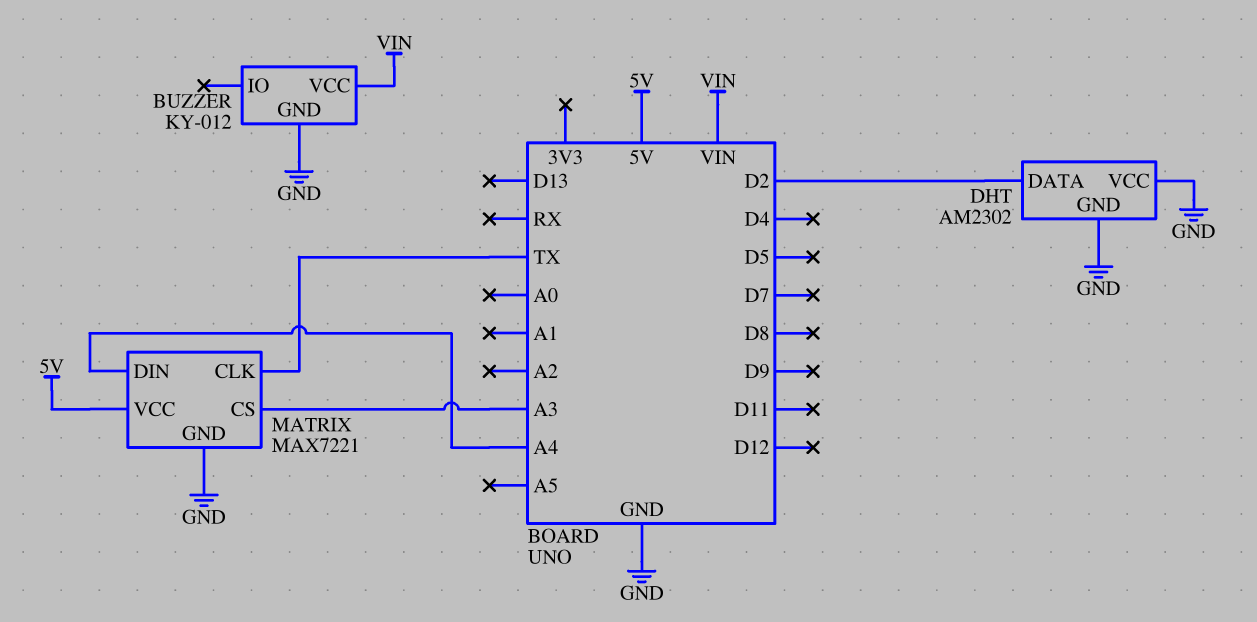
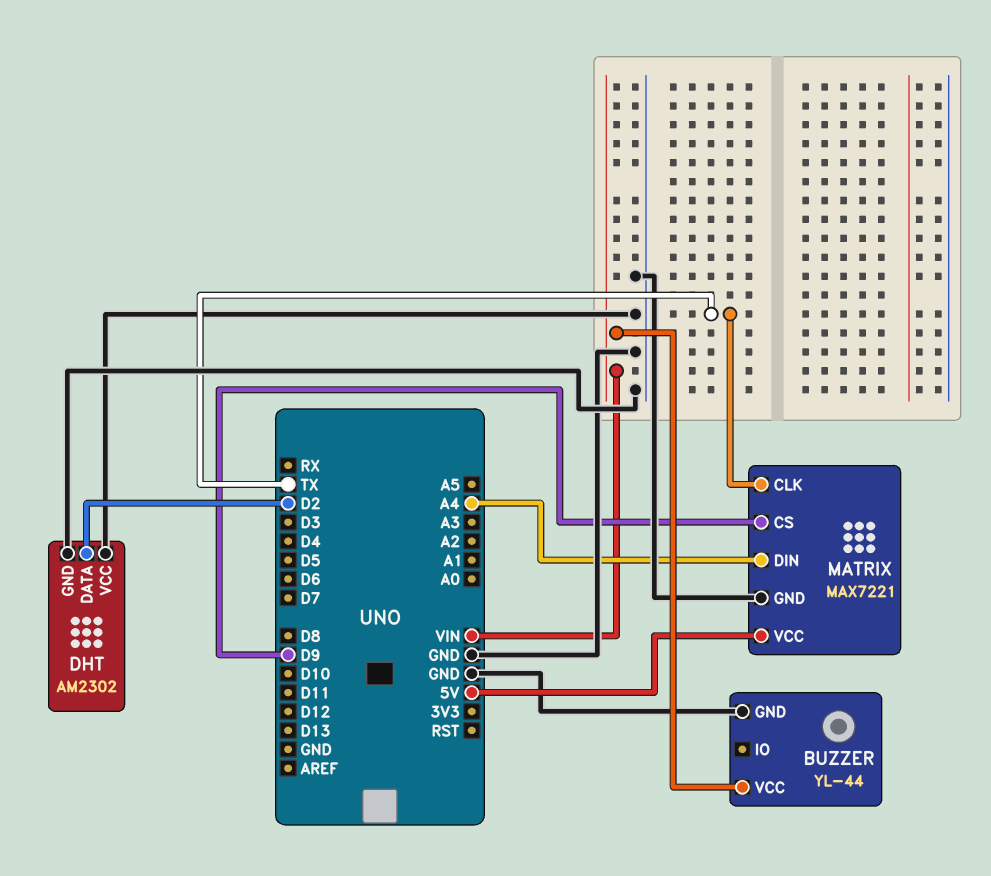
BUZZER: KY-012 -> YL-44
MATRIX pin CS: A3 -> D9

